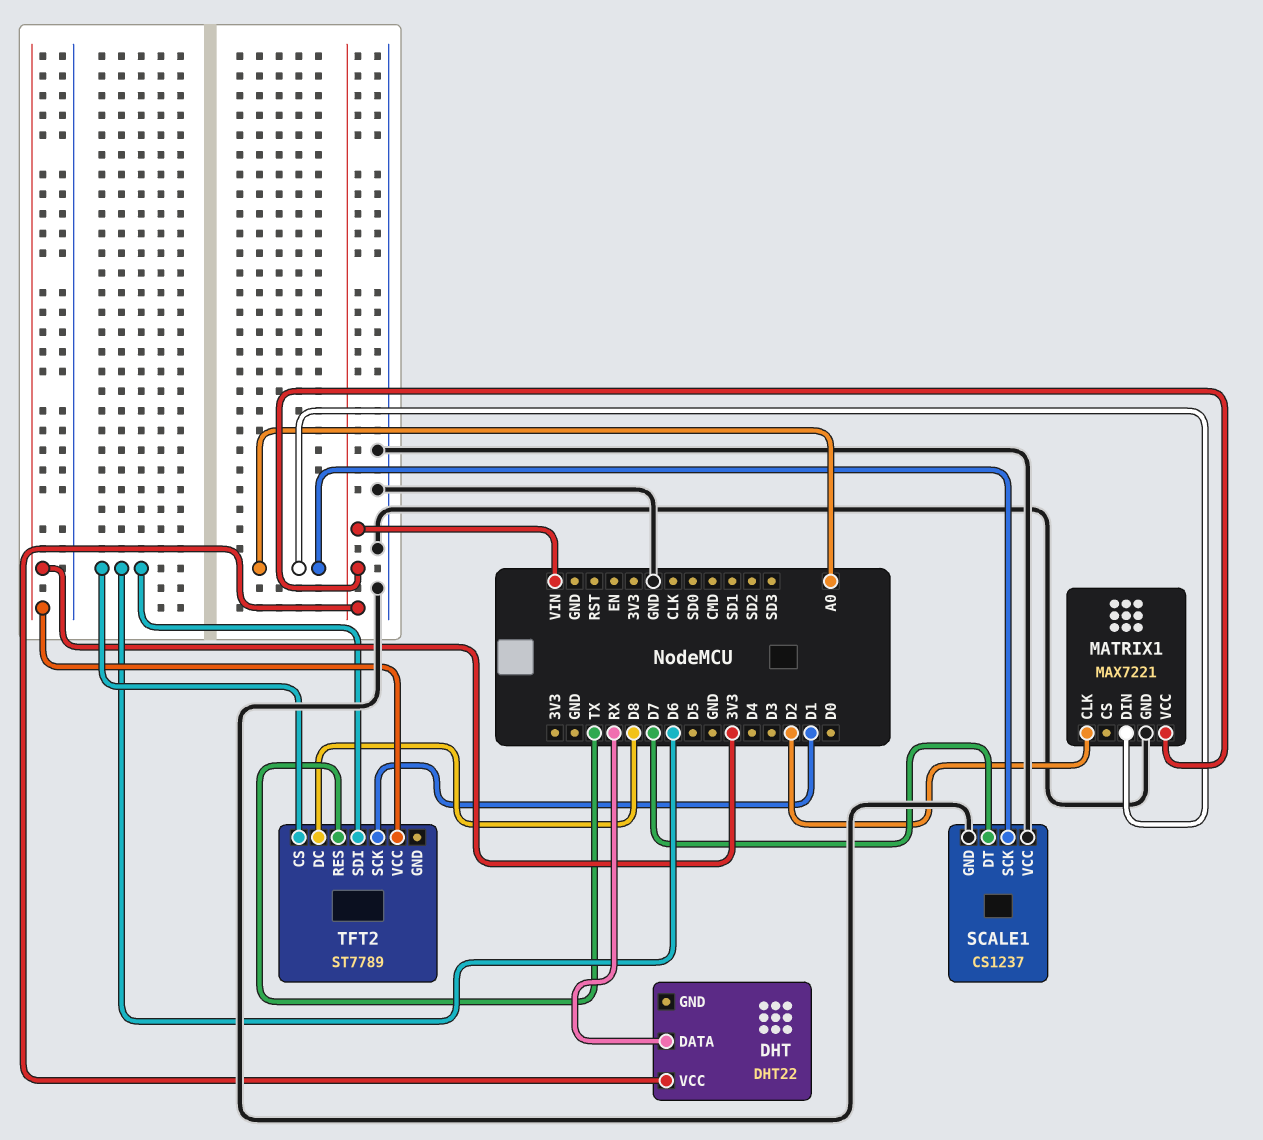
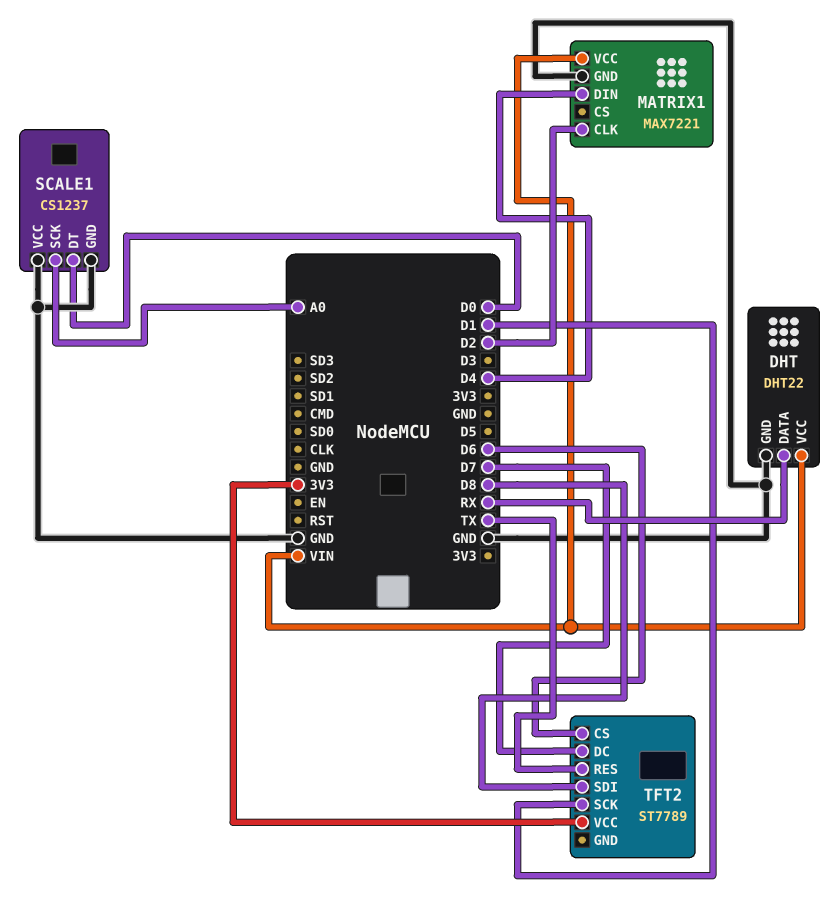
DHT pin GND: none -> GND
MATRIX1 pin DIN: A0 -> D4
SCALE1 pin DT: D7 -> D0
TFT2 pin DC: D8 -> D7
TFT2 pin SDI: D6 -> D8

